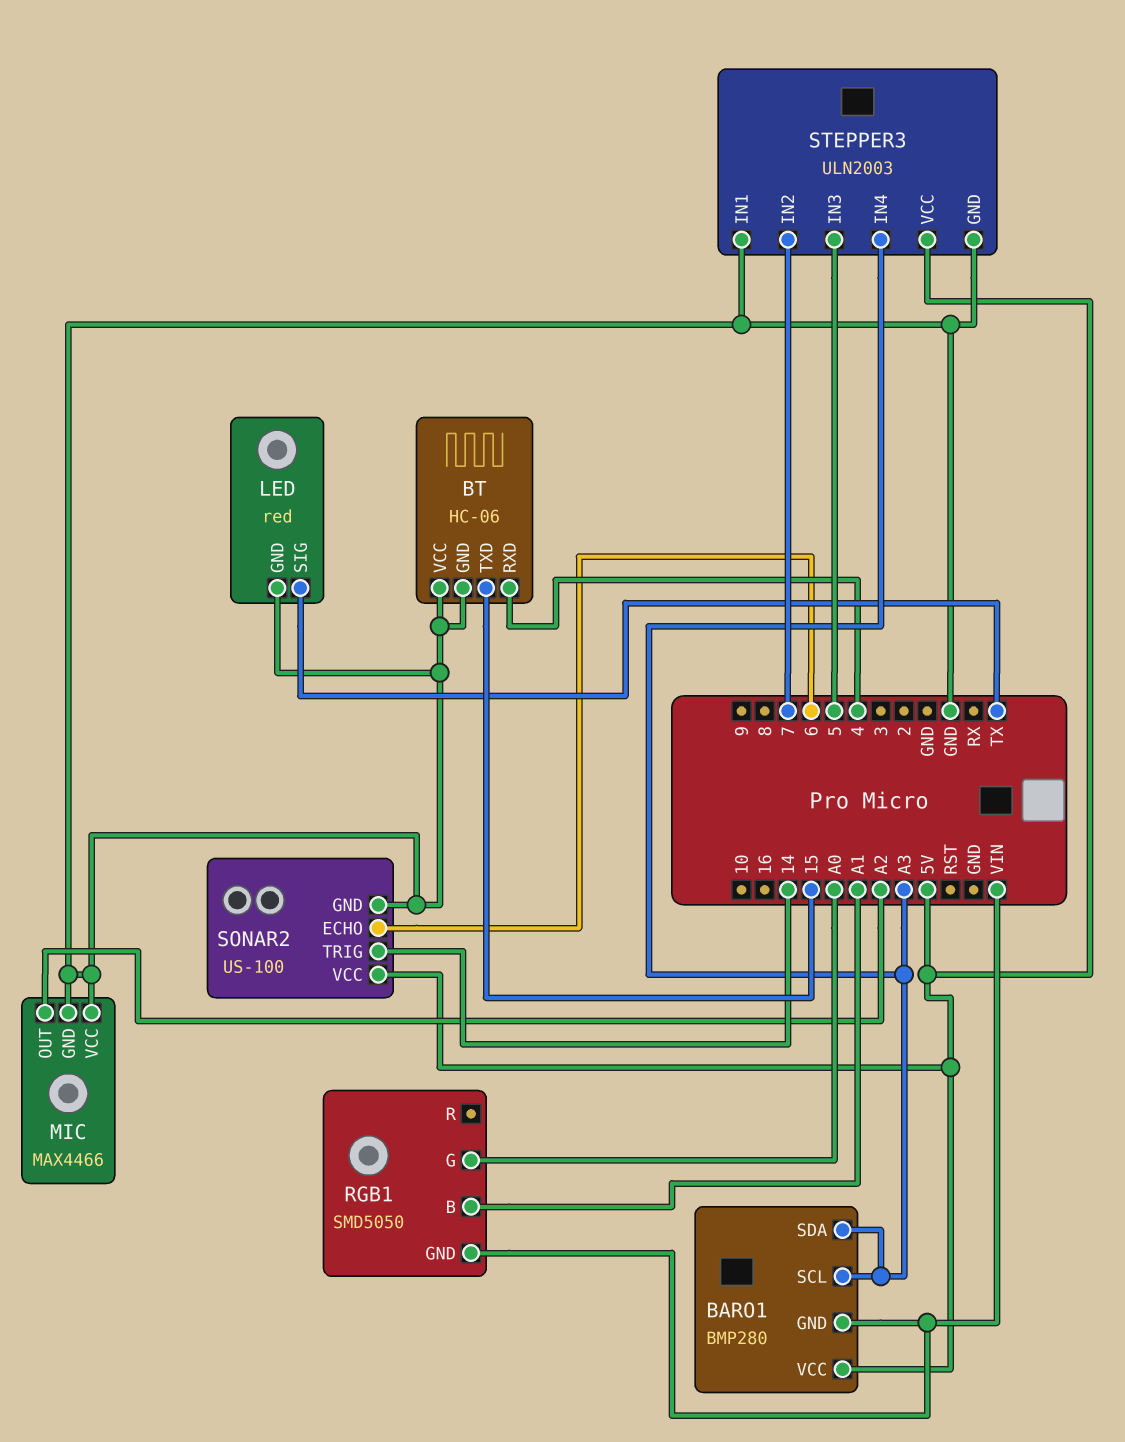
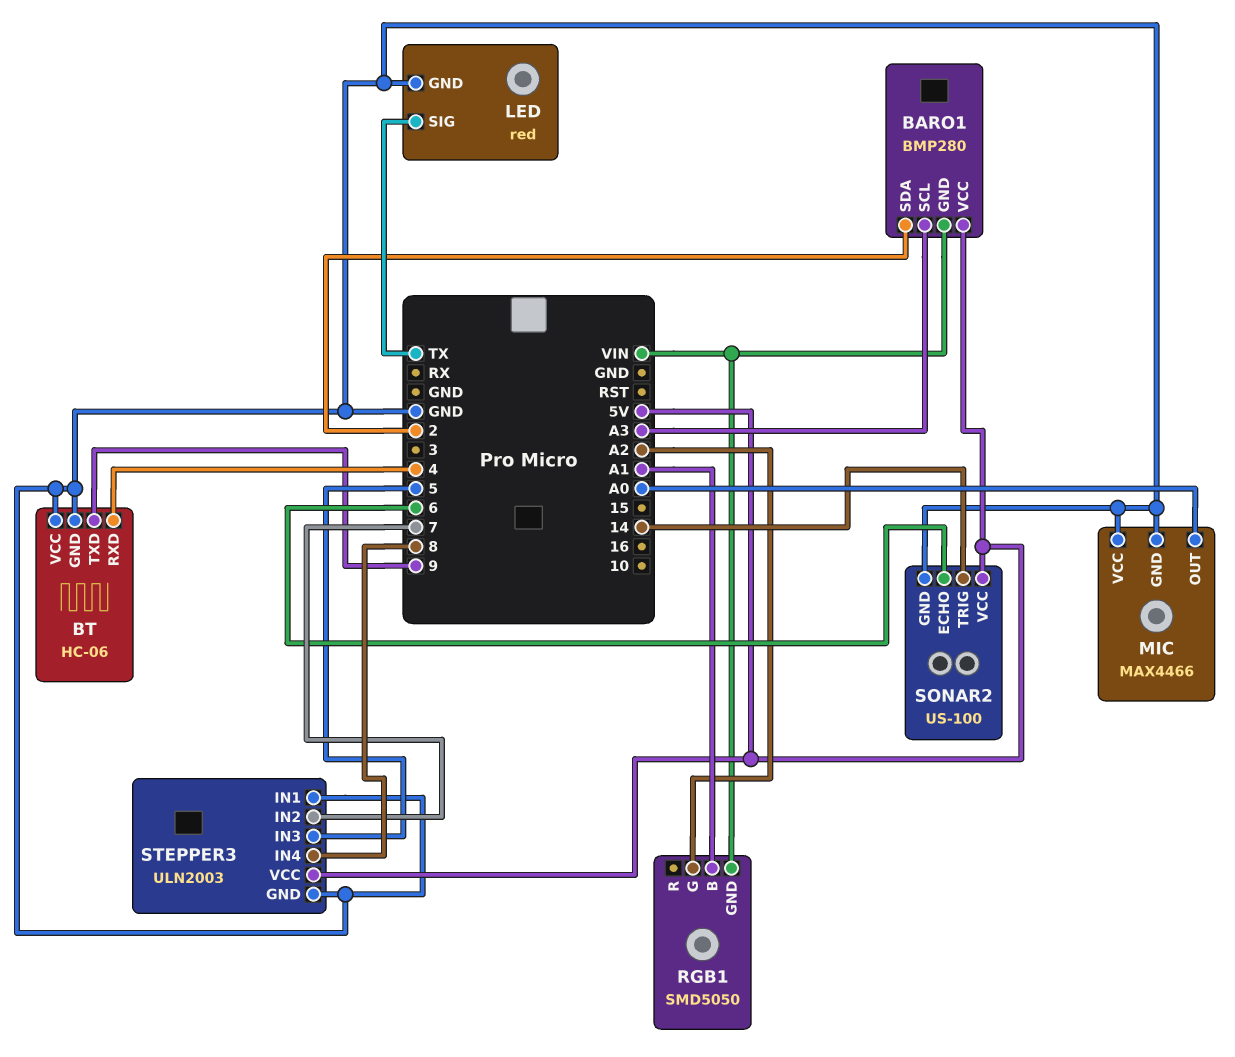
BARO1 pin SDA: A3 -> 2
BT pin TXD: 15 -> 9
MIC pin OUT: A2 -> A0
RGB1 pin G: A0 -> A2
STEPPER3 pin IN4: A3 -> 8

